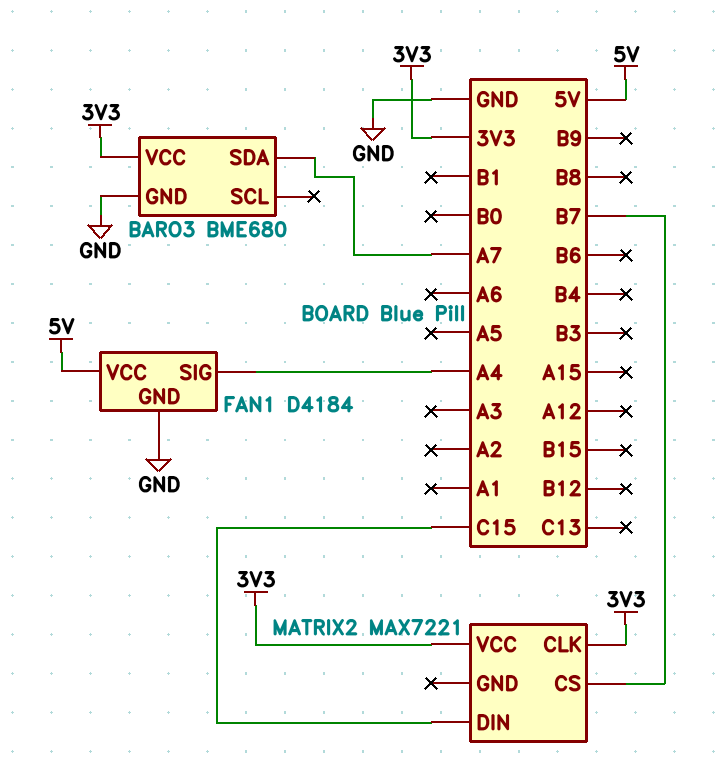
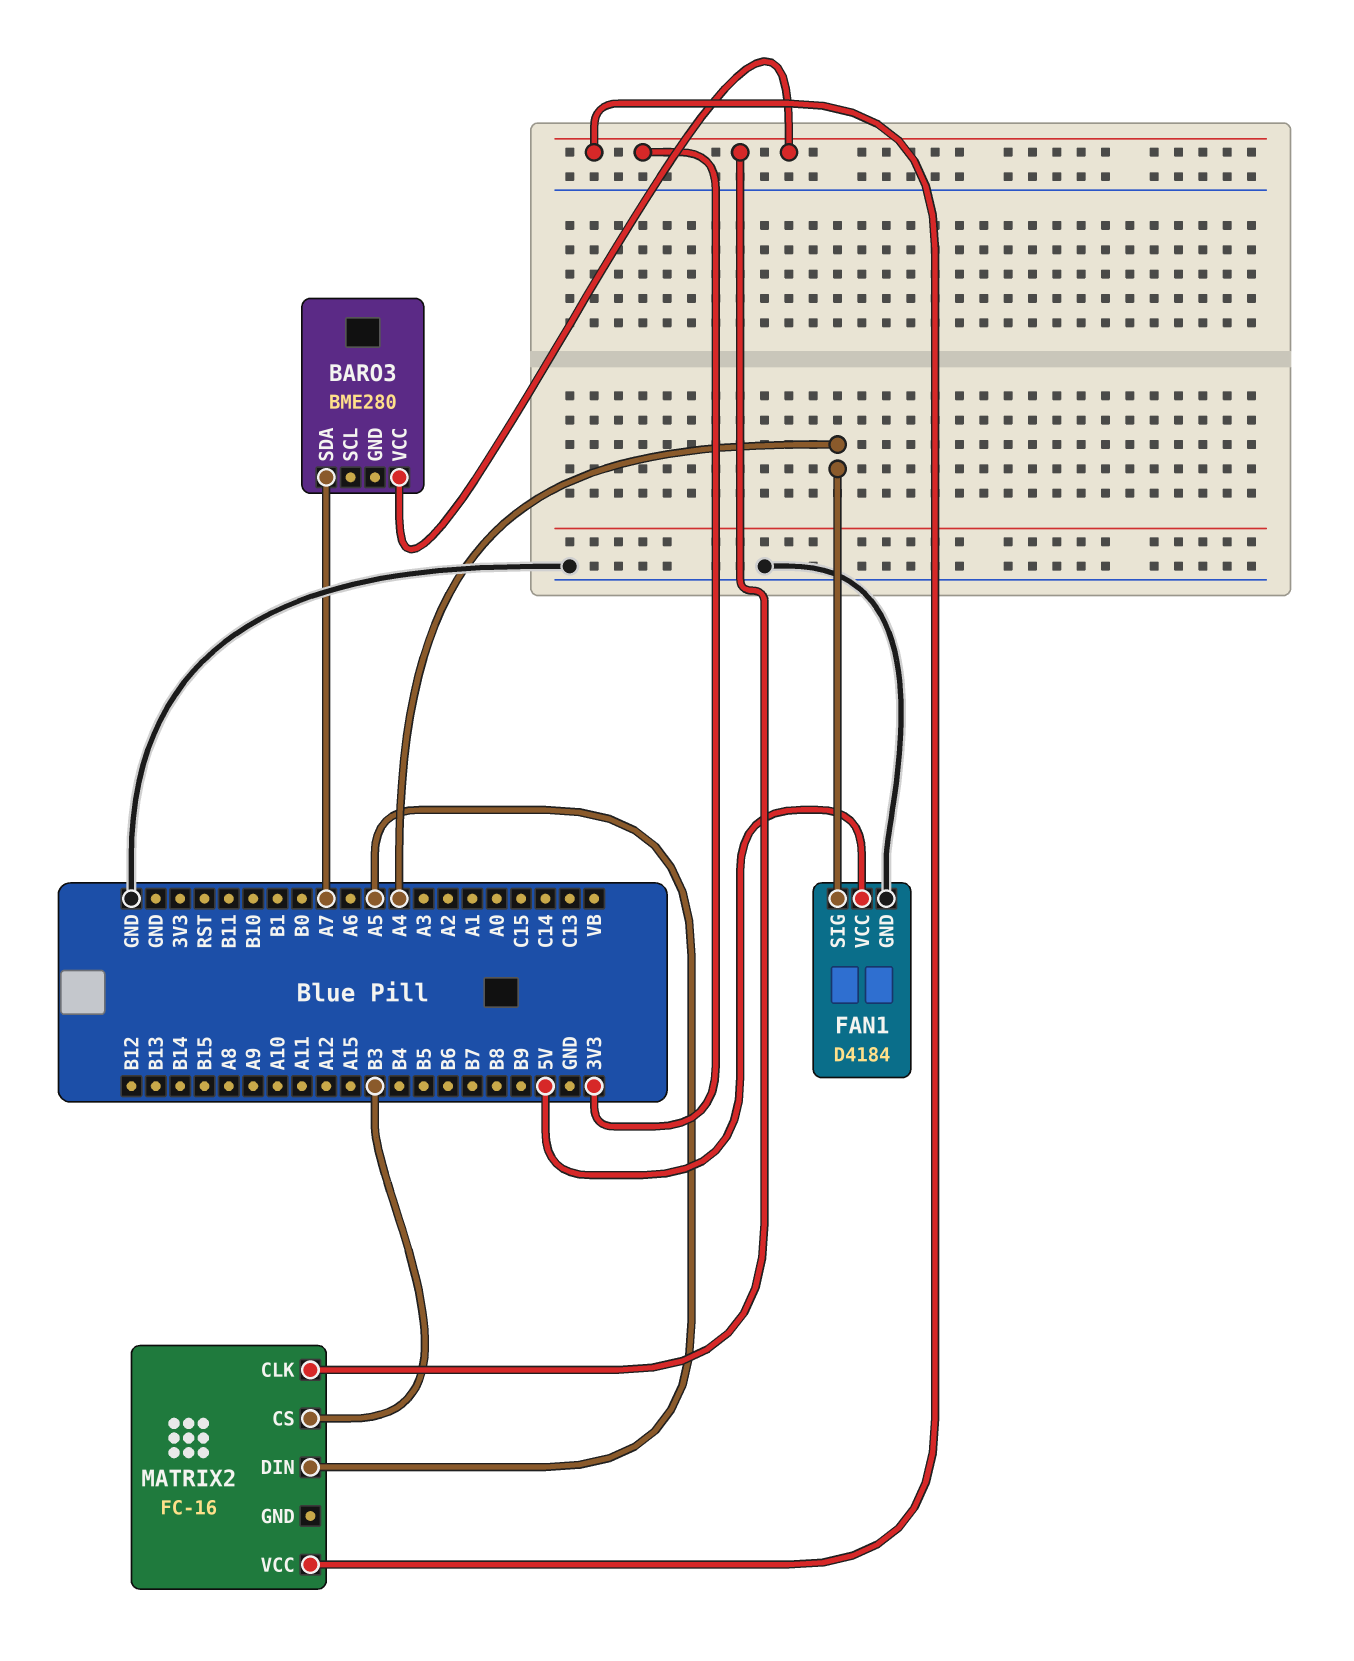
BARO3: BME680 -> BME280
BARO3 pin GND: GND -> none
MATRIX2: MAX7221 -> FC-16
MATRIX2 pin CS: B7 -> B3
MATRIX2 pin DIN: C15 -> A5

